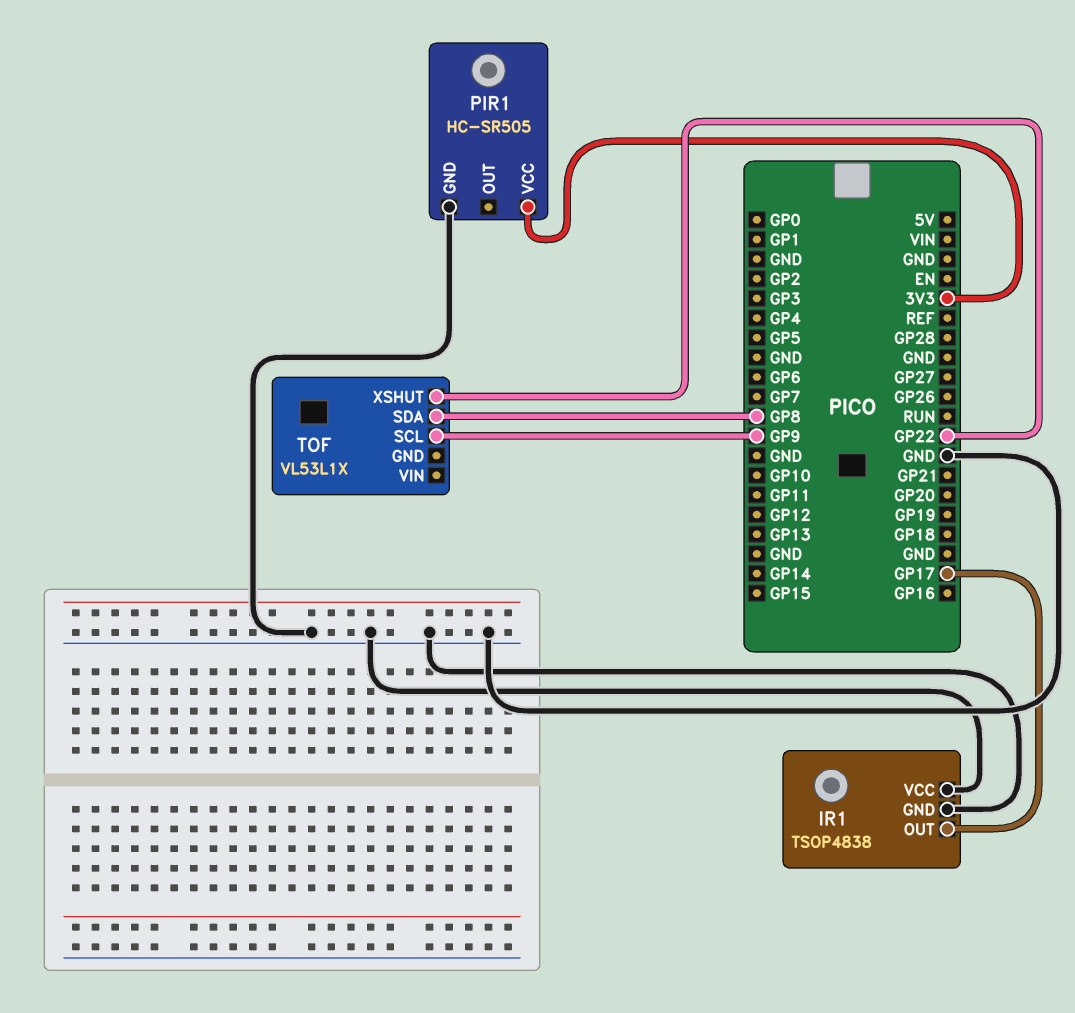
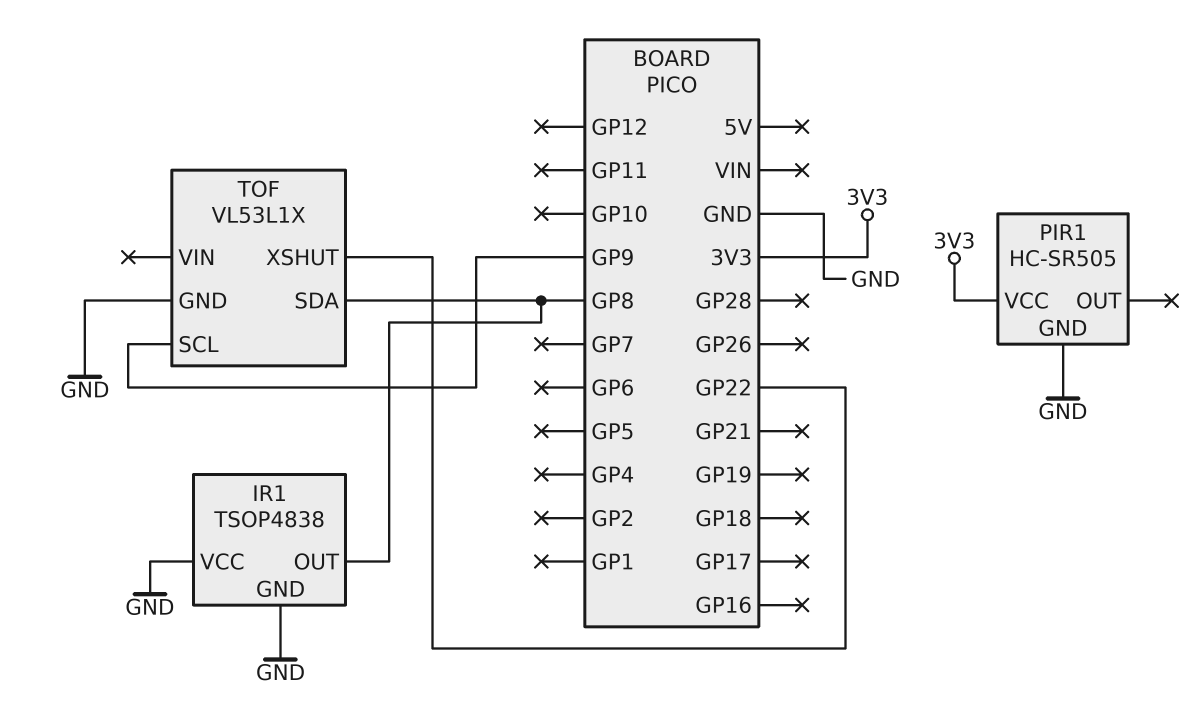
IR1 pin OUT: GP17 -> GP8
TOF pin GND: none -> GND

